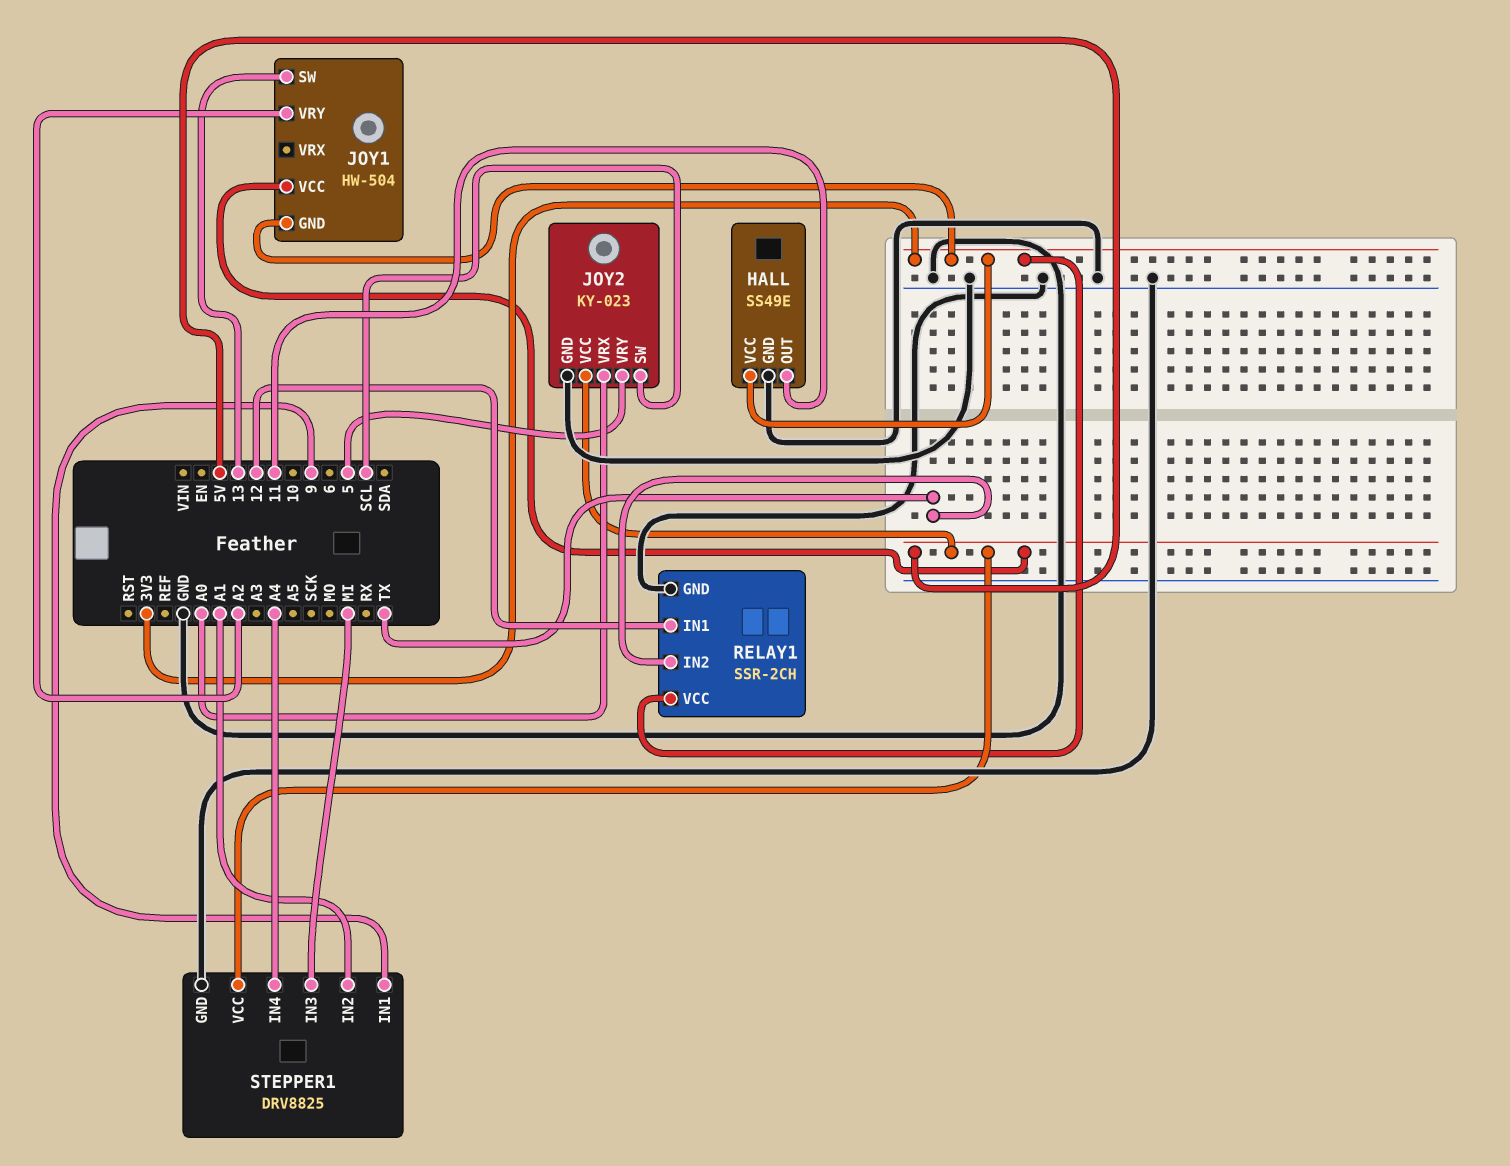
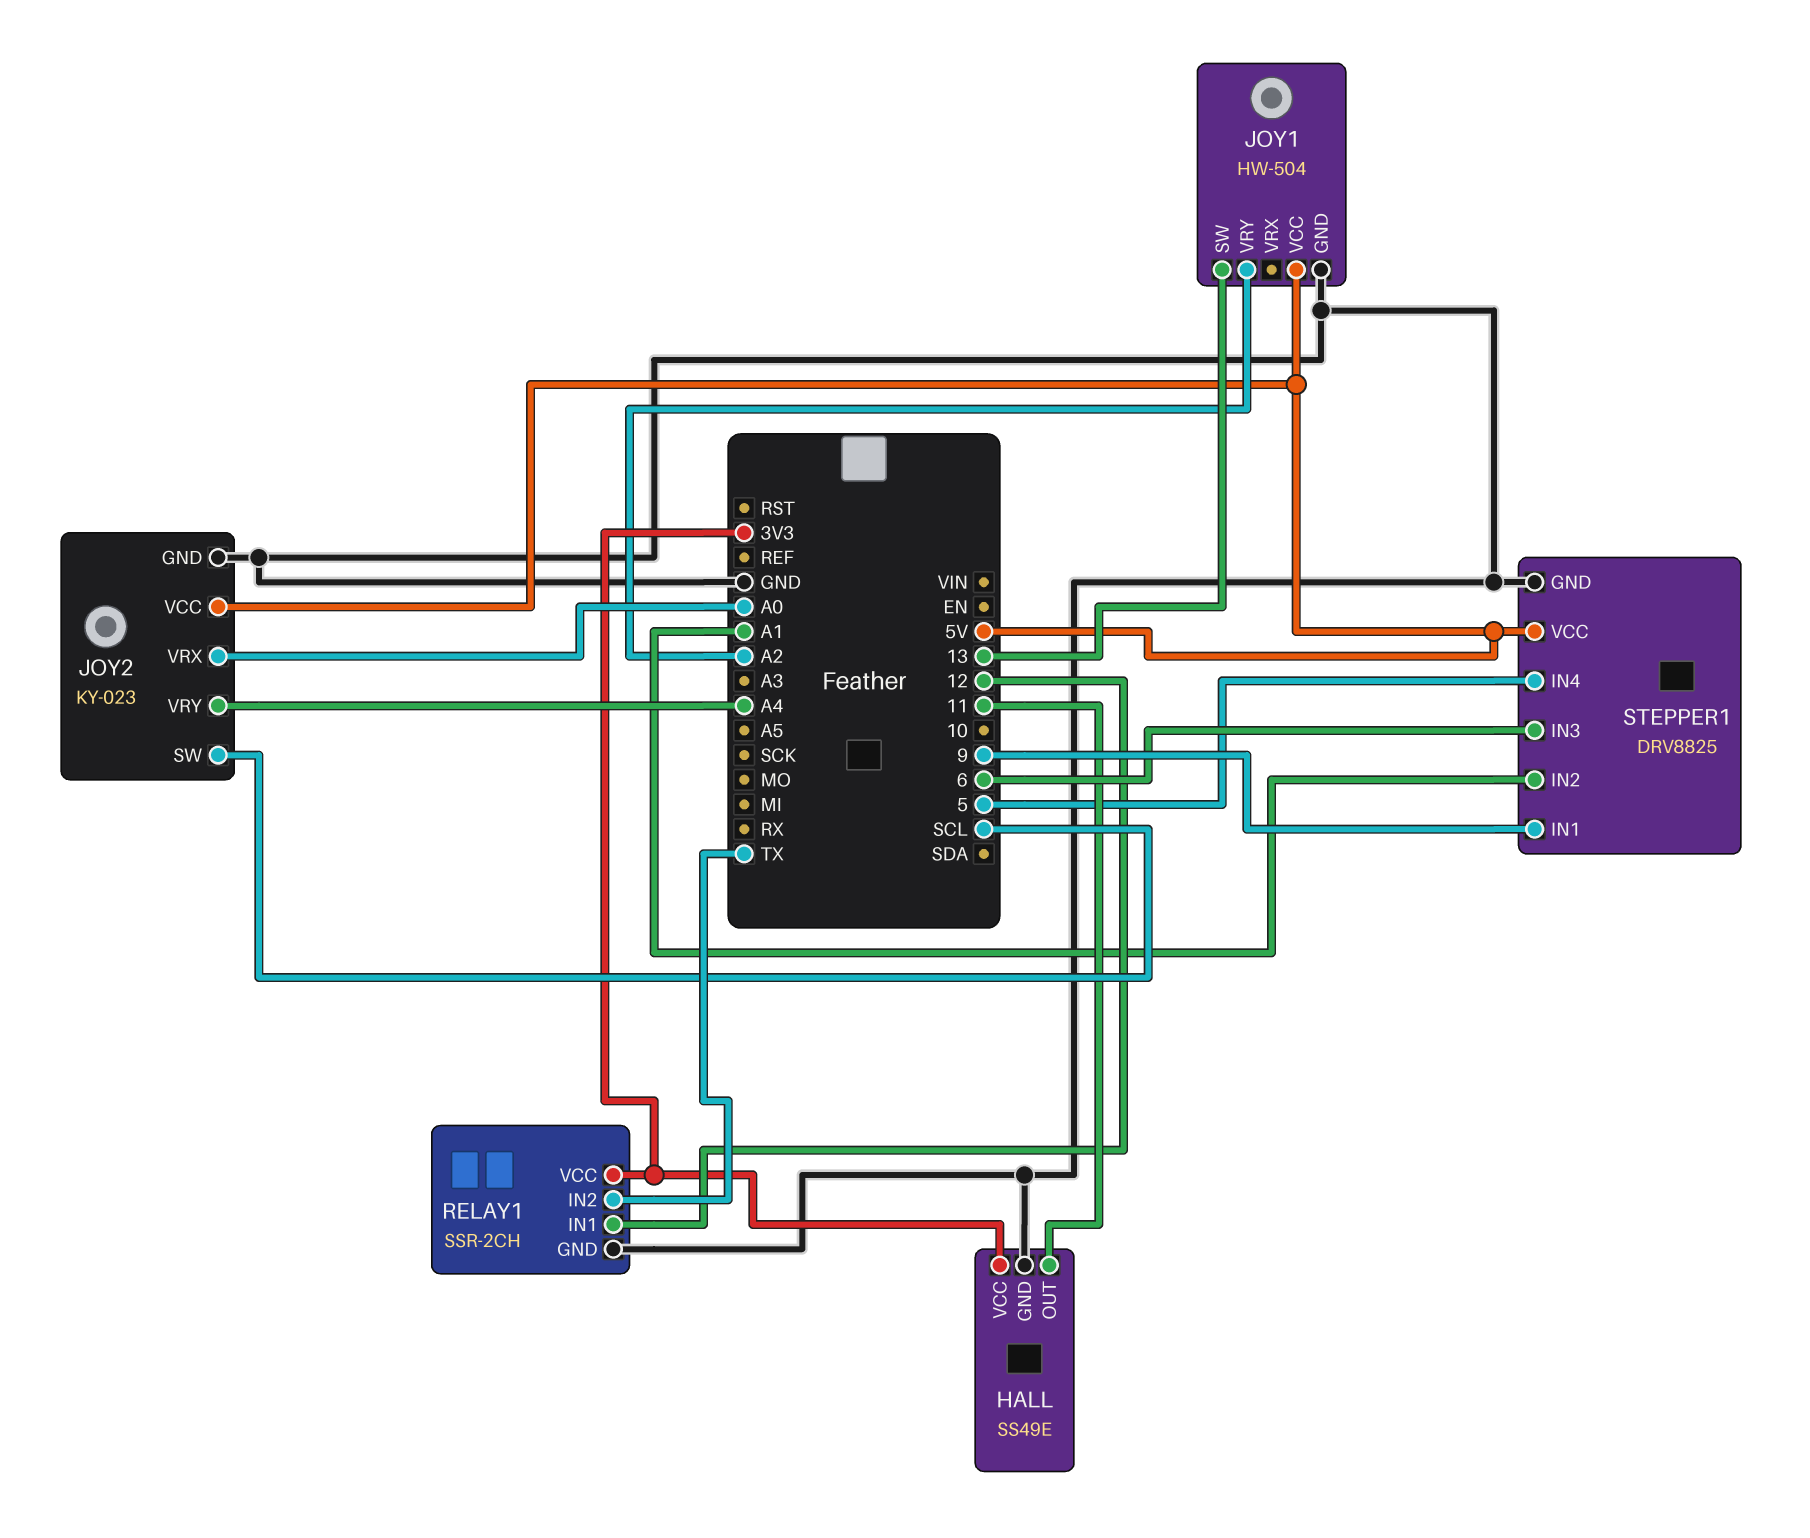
JOY1 pin GND: 3V3 -> GND
JOY2 pin VRY: 5 -> A4
STEPPER1 pin IN3: MI -> 6
STEPPER1 pin IN4: A4 -> 5

